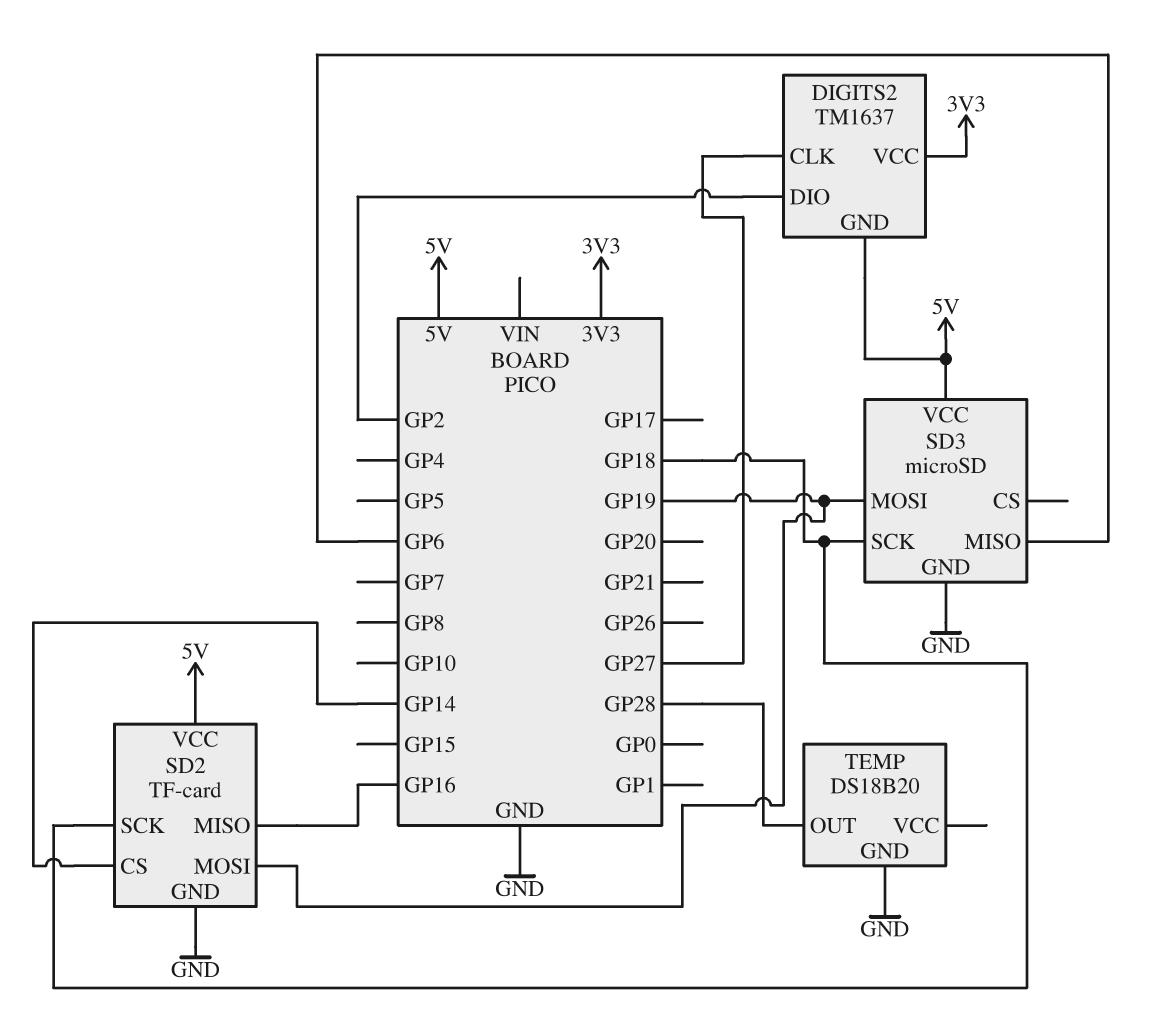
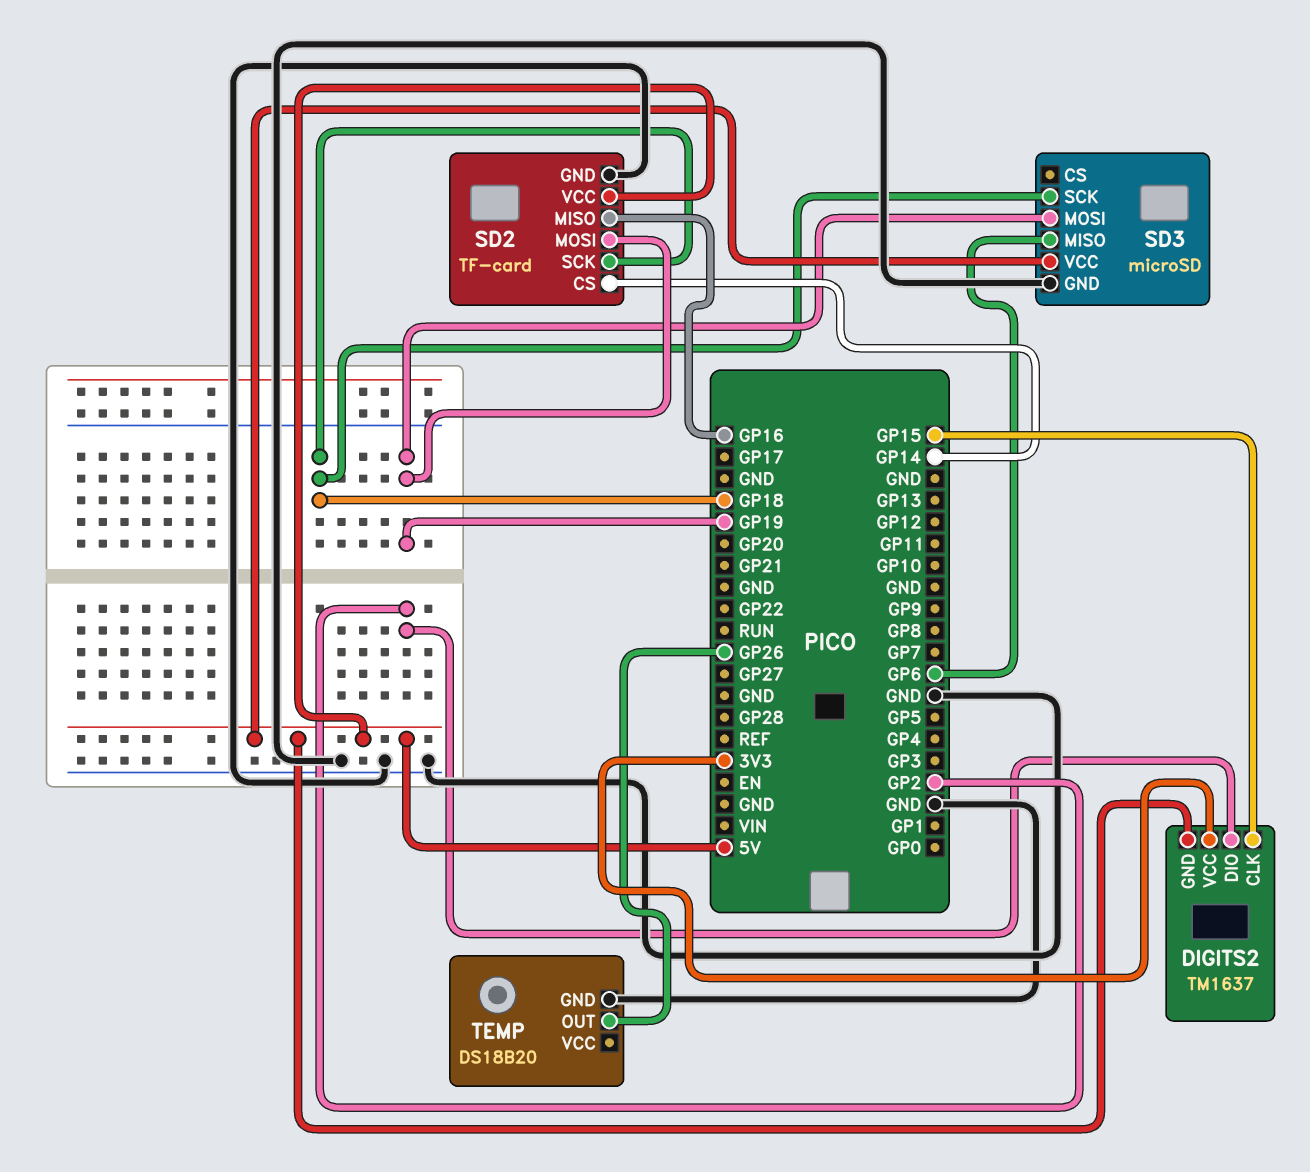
DIGITS2 pin CLK: GP27 -> GP15
TEMP pin OUT: GP28 -> GP26

